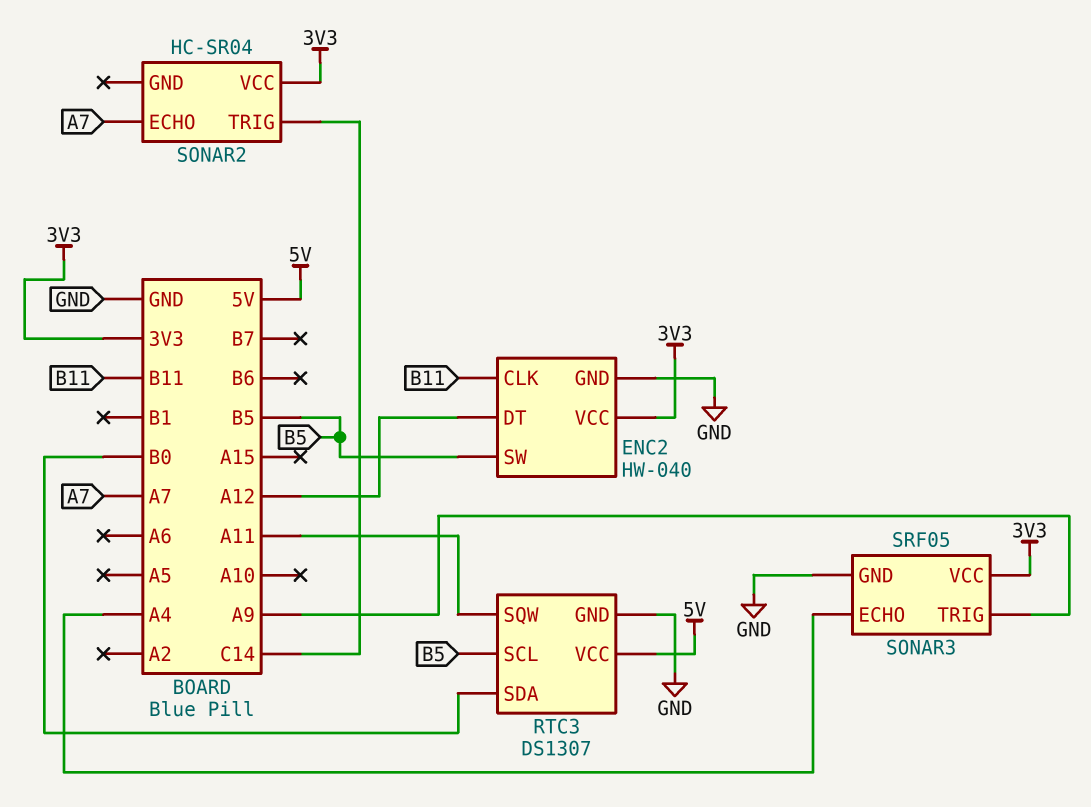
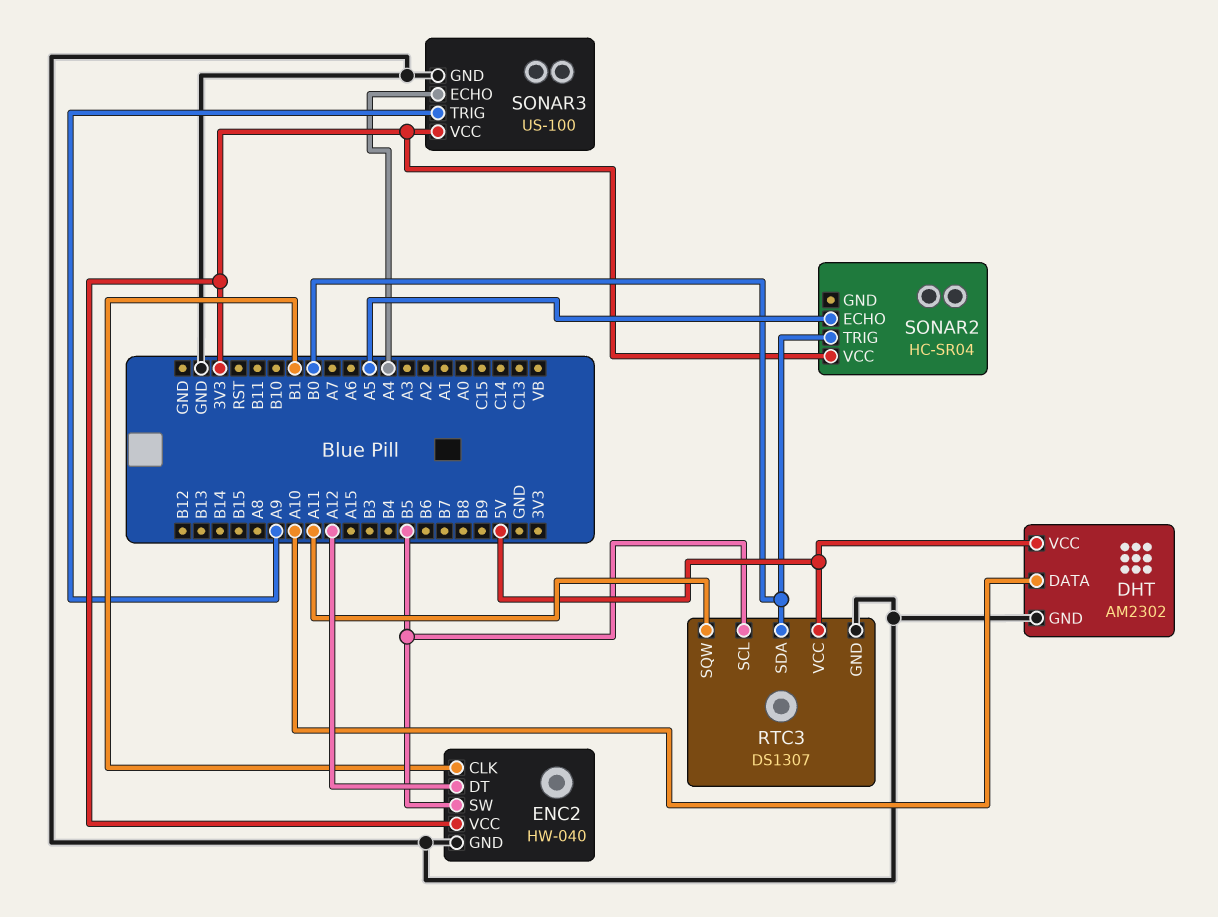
DHT: none -> AM2302
DHT pin DATA: none -> A10
DHT pin GND: none -> GND
DHT pin VCC: none -> 5V
ENC2 pin CLK: B11 -> B1
SONAR2 pin ECHO: A7 -> A5
SONAR2 pin TRIG: C14 -> B0
SONAR3: SRF05 -> US-100

